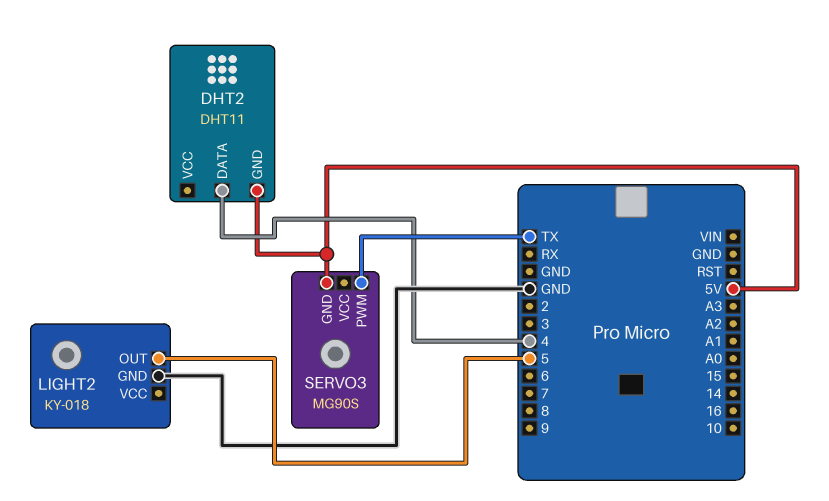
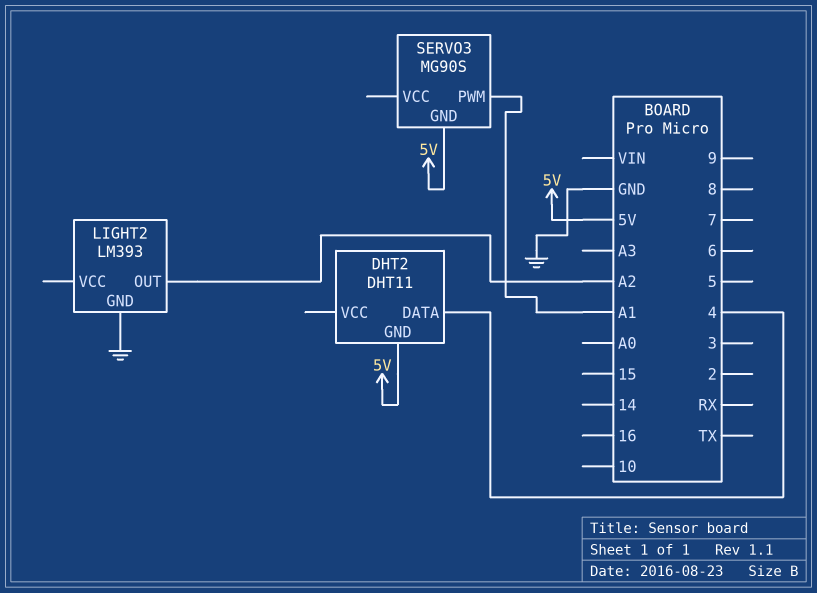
LIGHT2: KY-018 -> LM393
LIGHT2 pin OUT: 5 -> A2
SERVO3 pin PWM: TX -> A1

